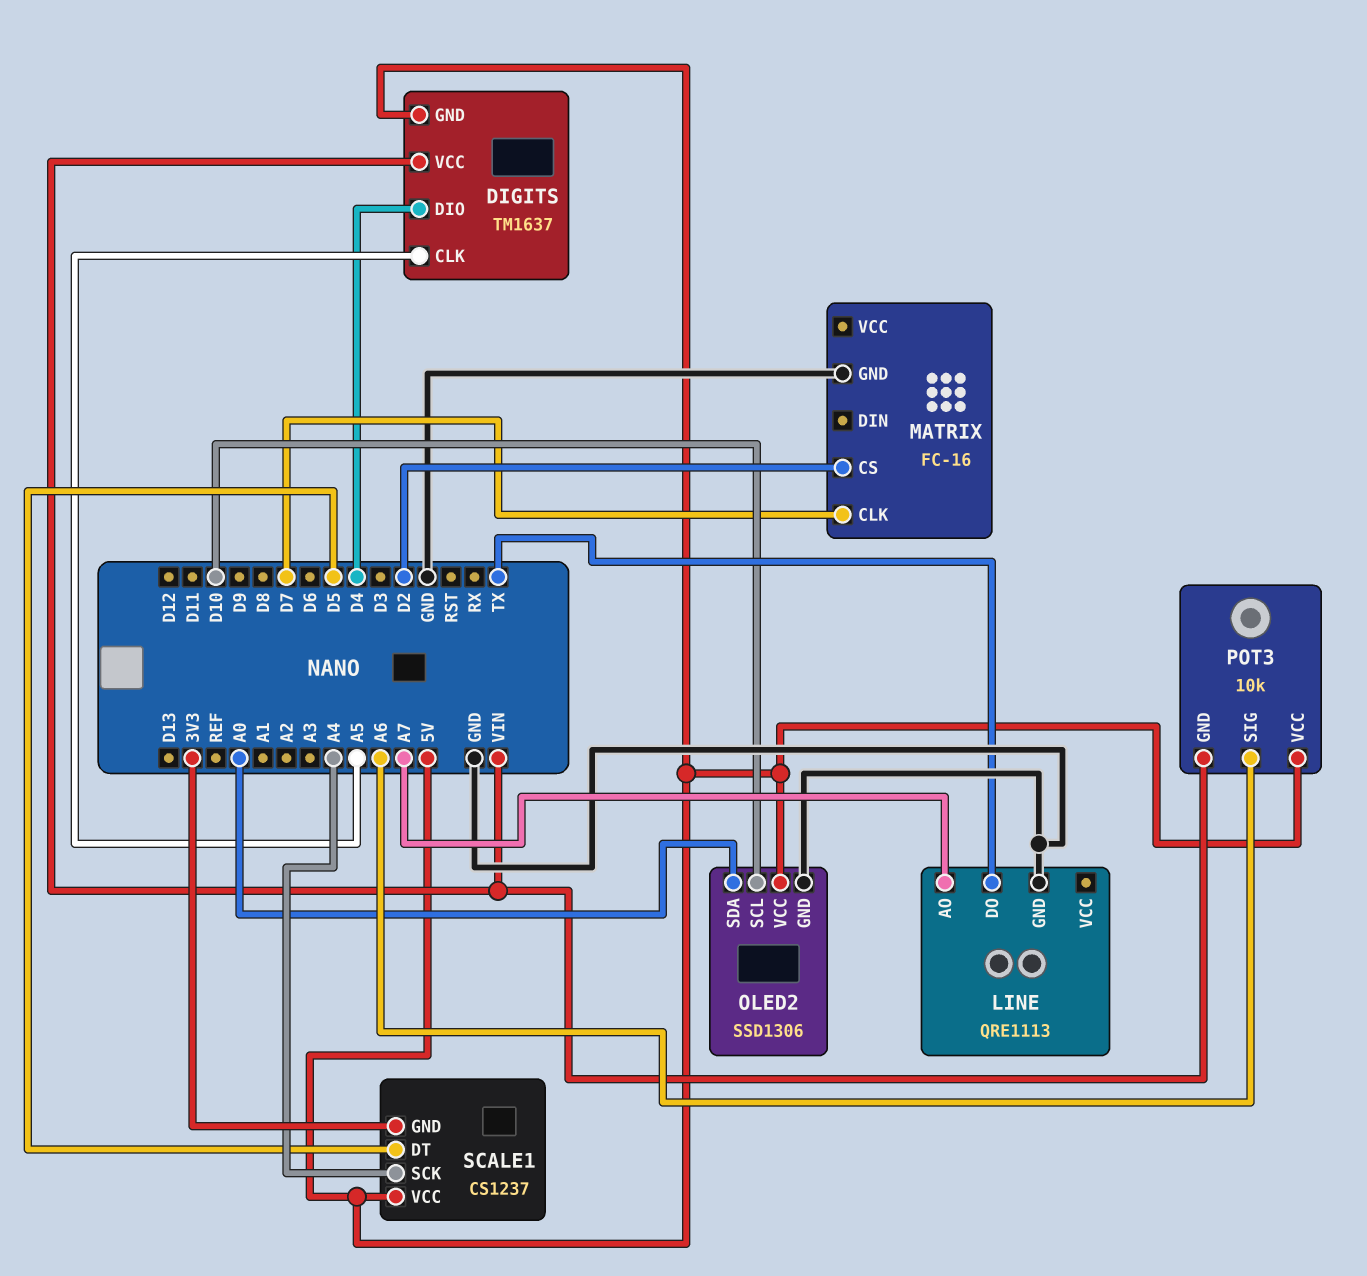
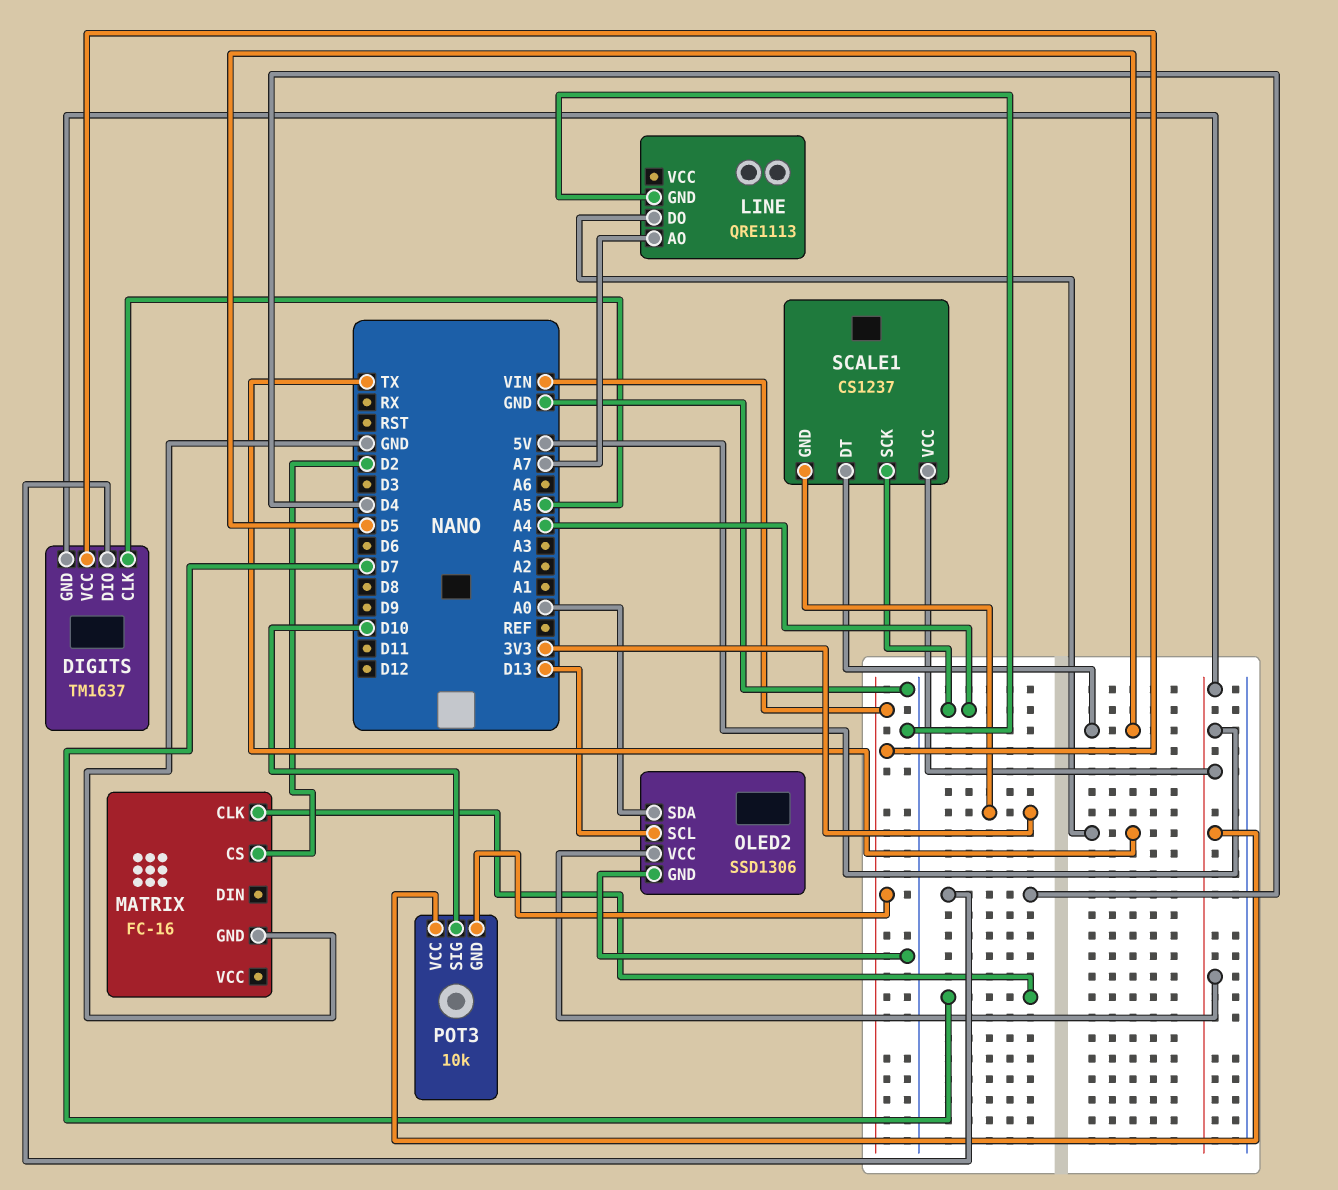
OLED2 pin SCL: D10 -> D13
POT3 pin SIG: A6 -> D10

